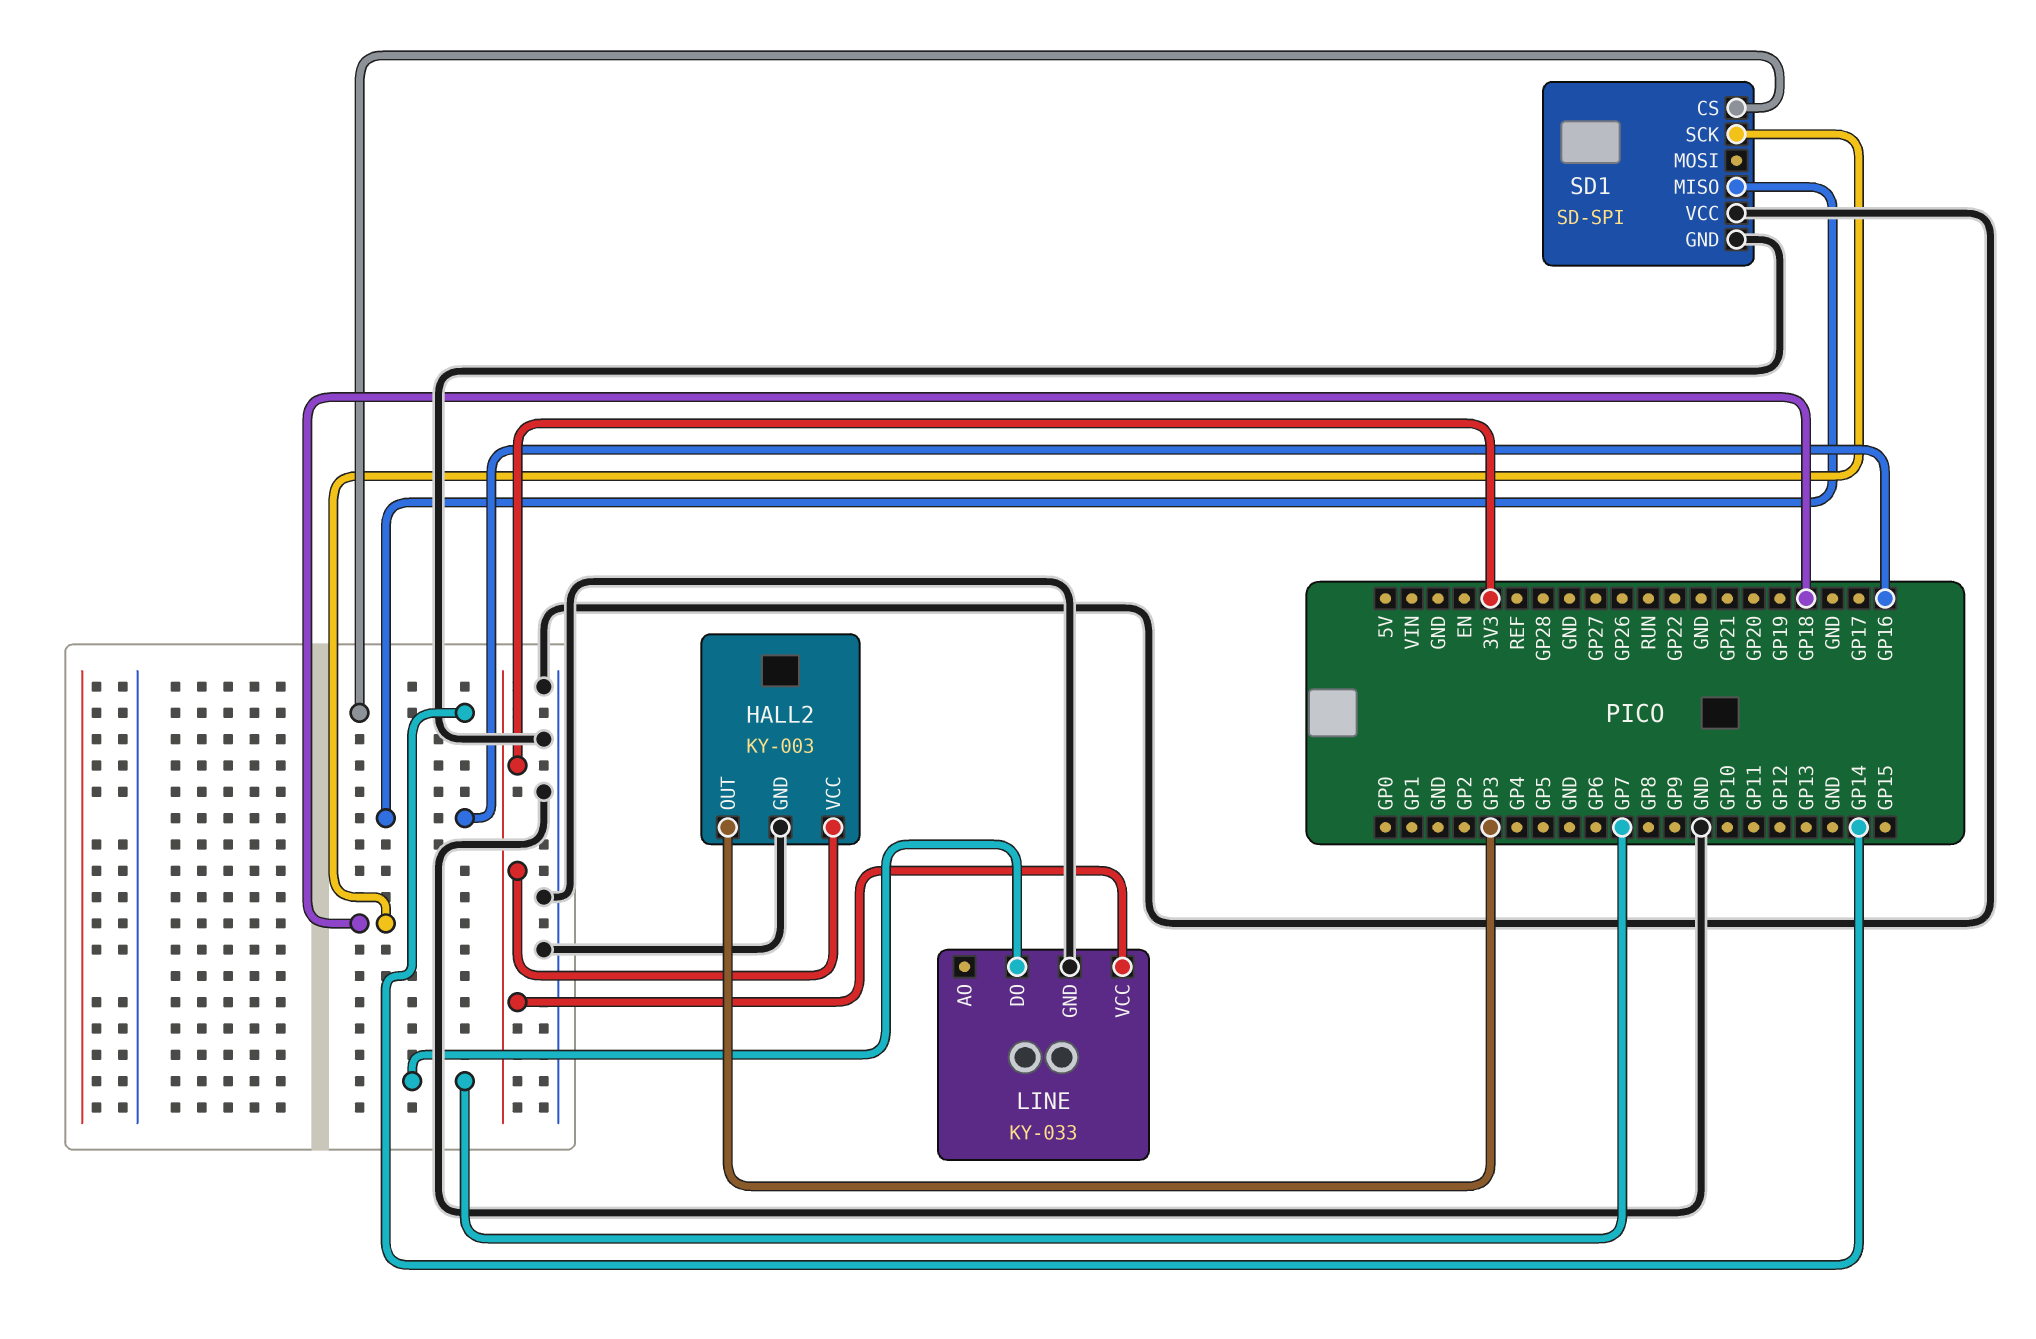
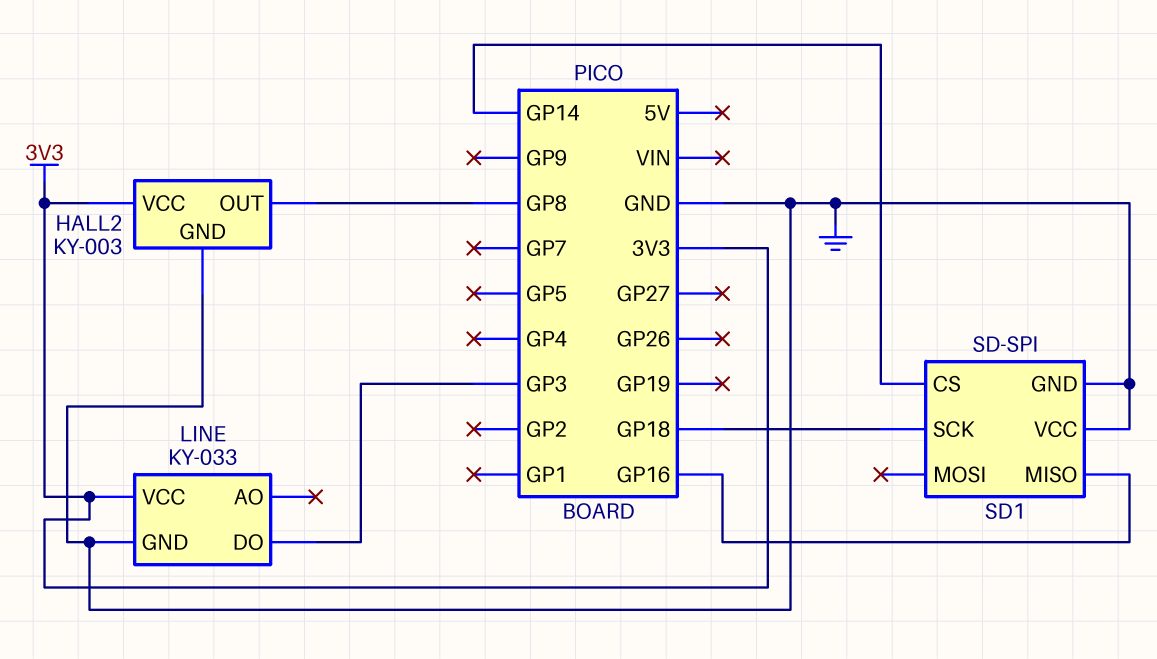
HALL2 pin OUT: GP3 -> GP8
LINE pin DO: GP7 -> GP3

